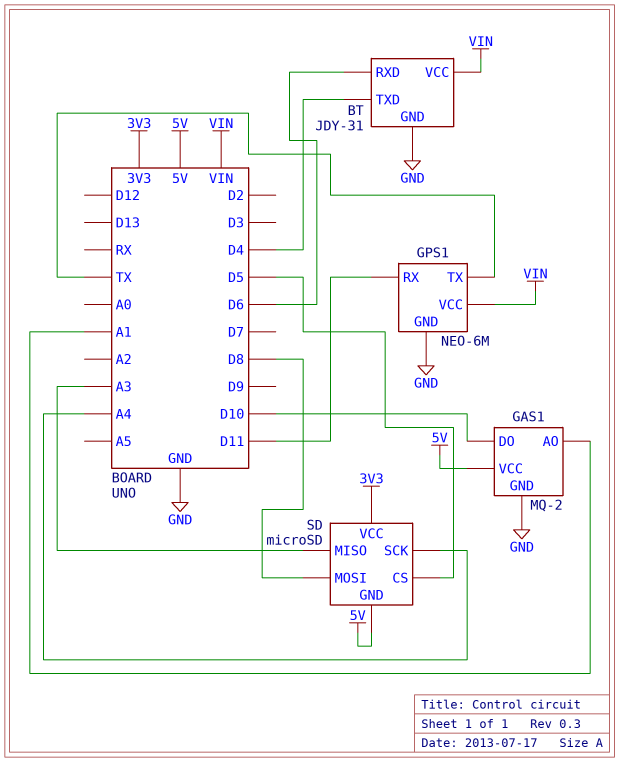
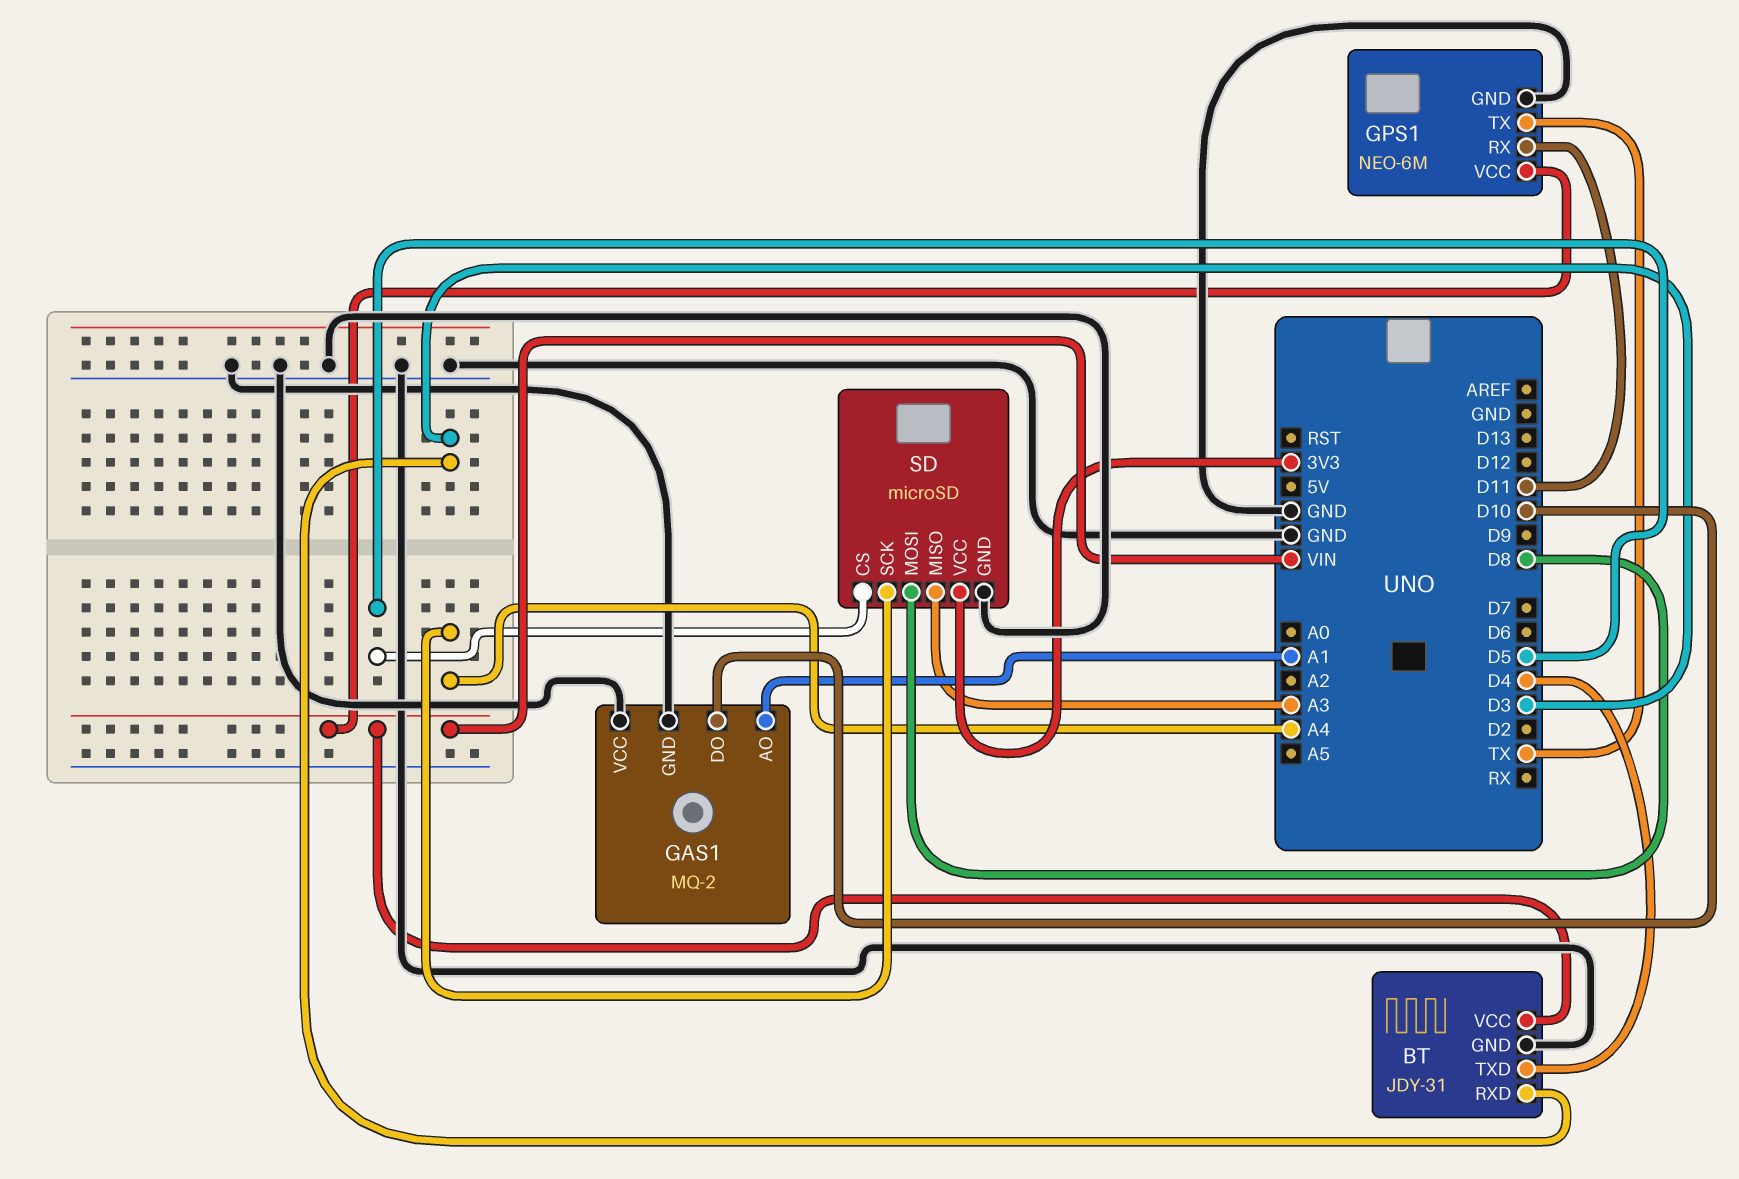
BT pin RXD: D6 -> D3
GAS1 pin VCC: 5V -> GND
SD pin GND: 5V -> GND

